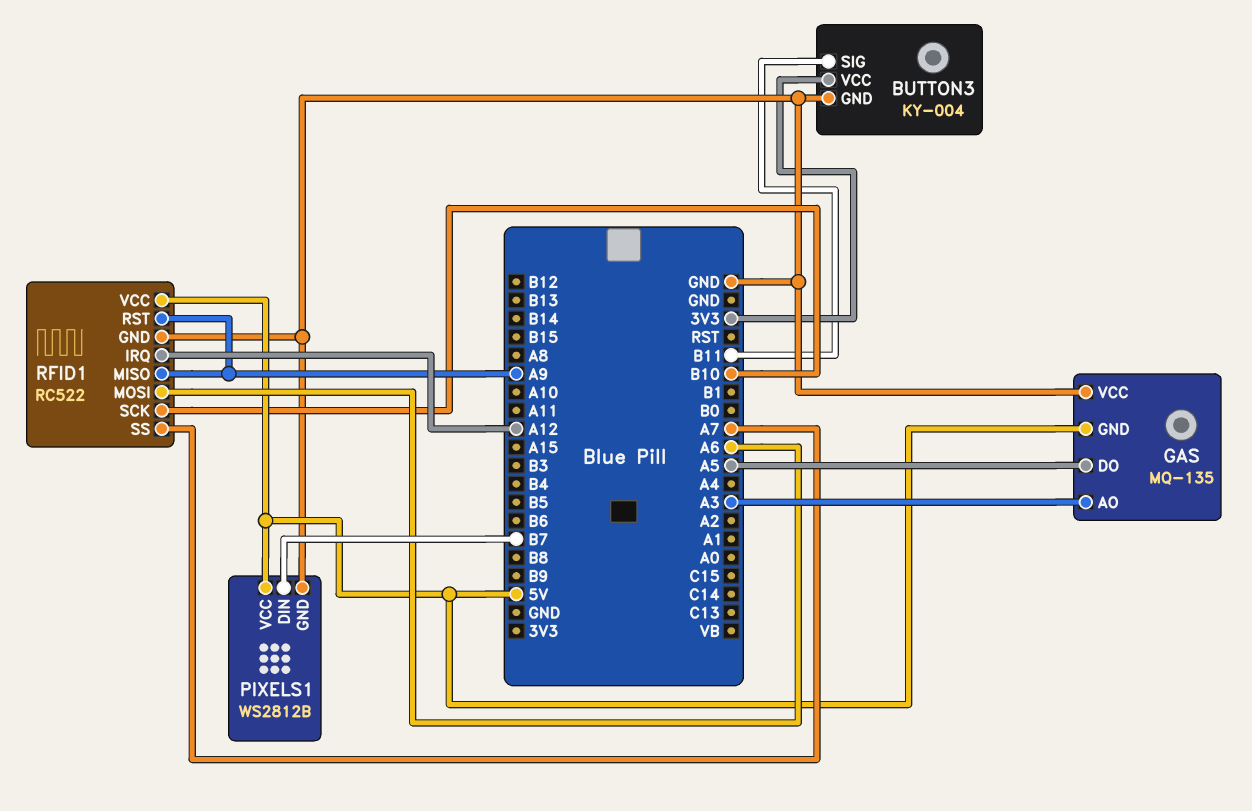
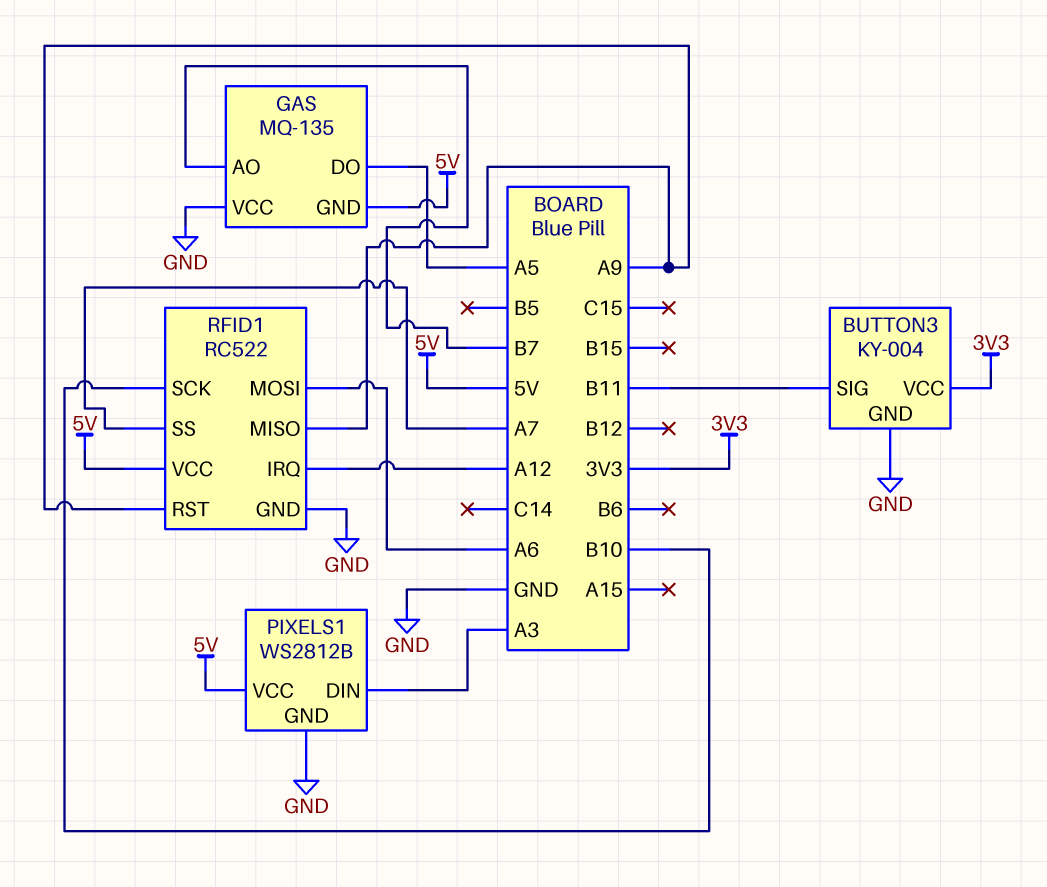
GAS pin AO: A3 -> B7
PIXELS1 pin DIN: B7 -> A3

